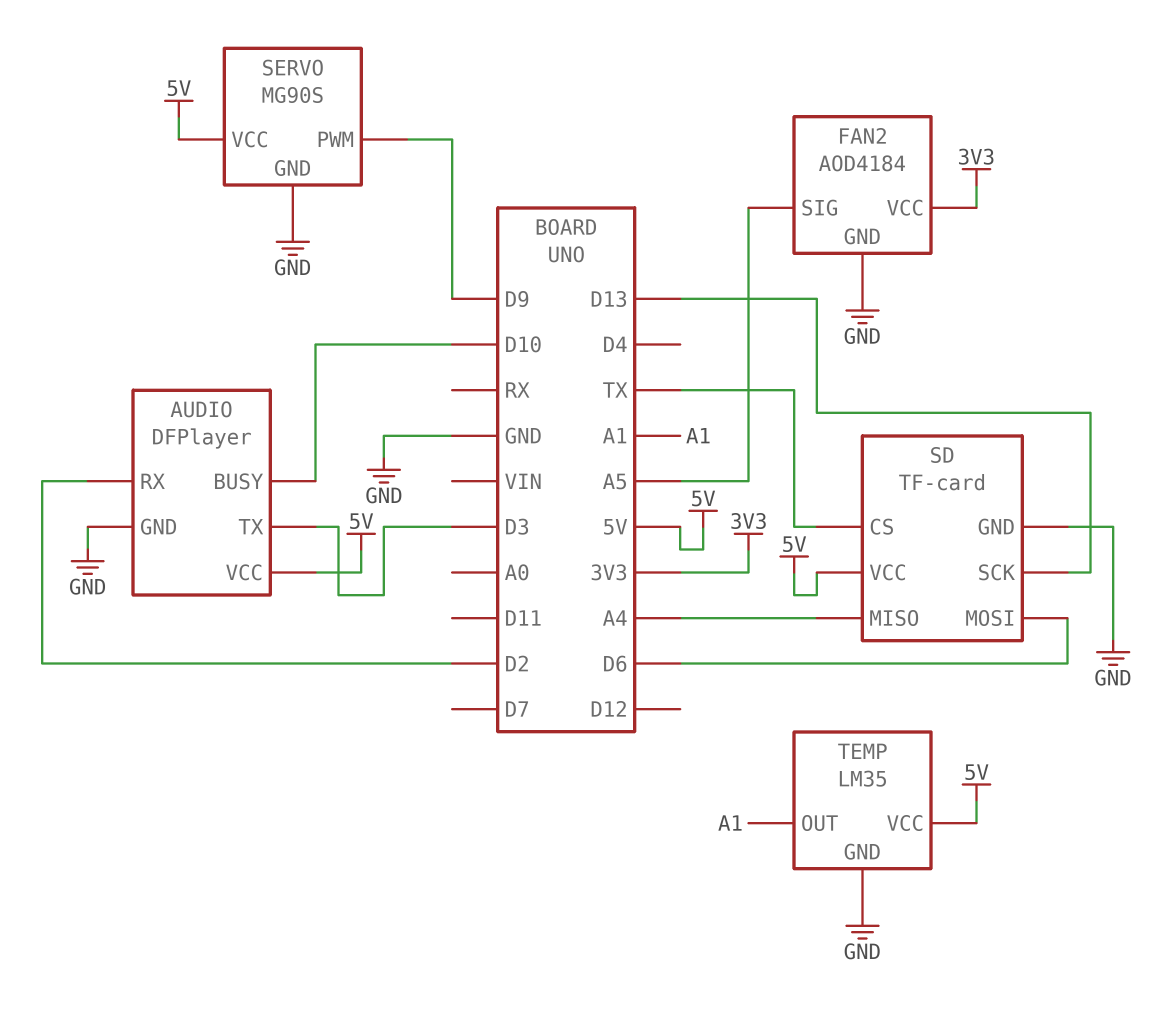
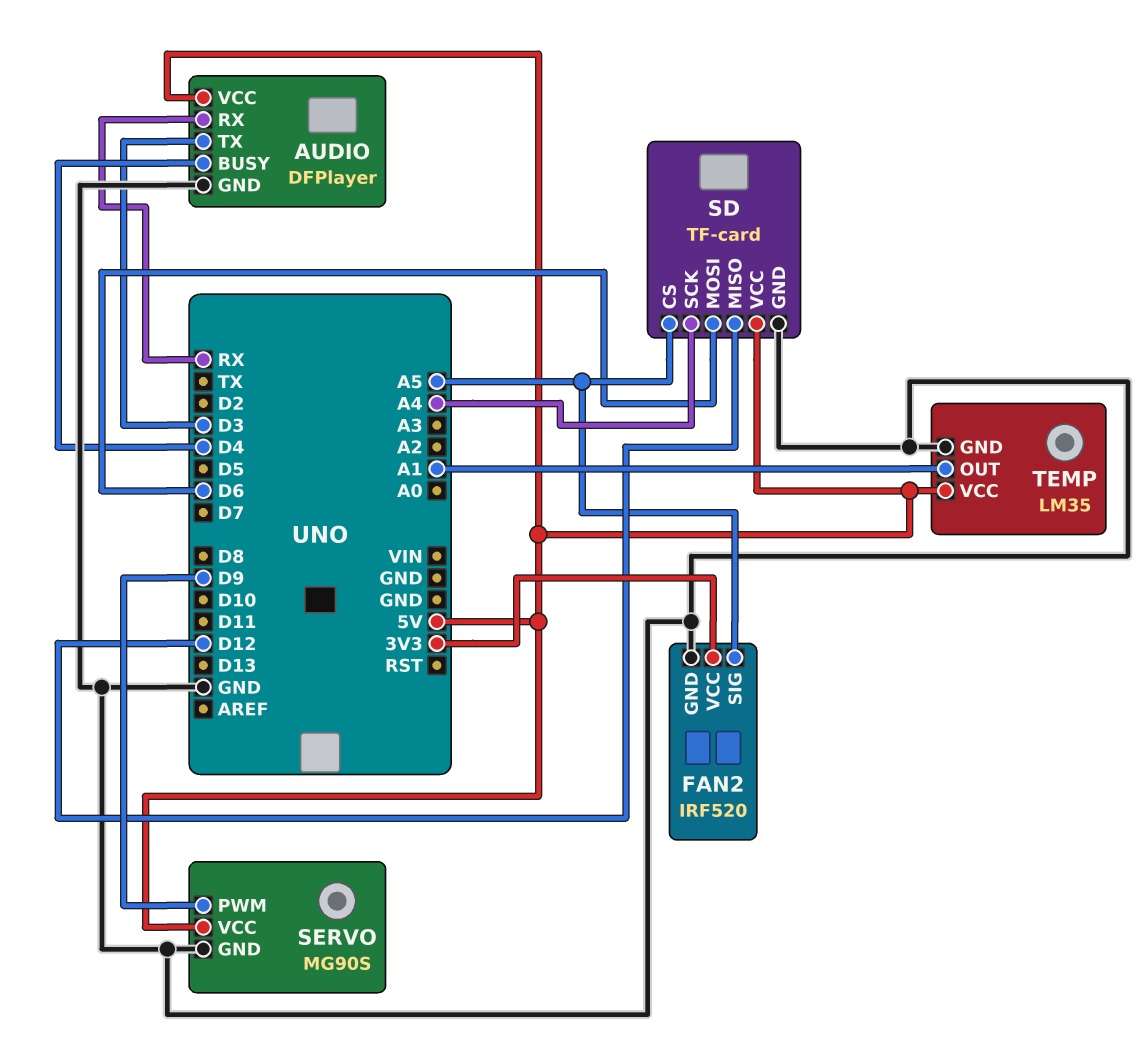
AUDIO pin BUSY: D10 -> D4
AUDIO pin RX: D2 -> RX
FAN2: AOD4184 -> IRF520
SD pin CS: TX -> A5
SD pin MISO: A4 -> D12
SD pin SCK: D13 -> A4

